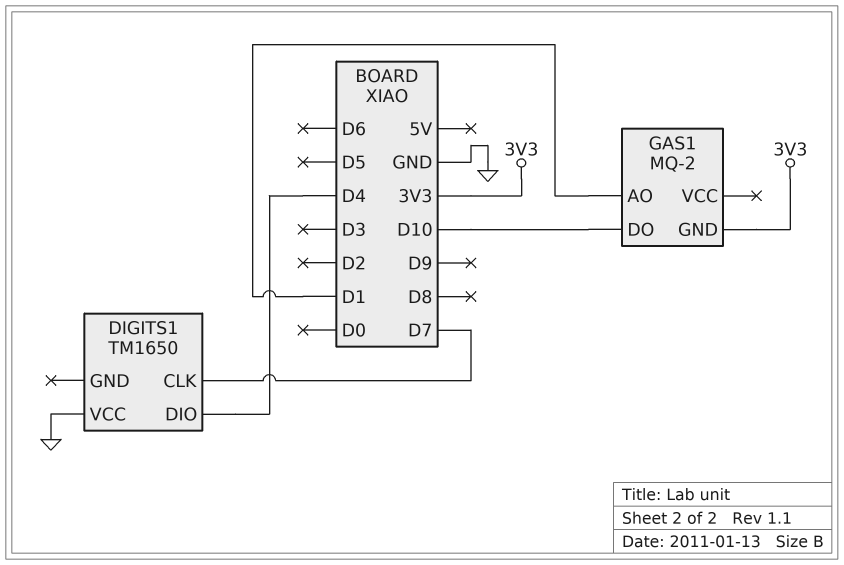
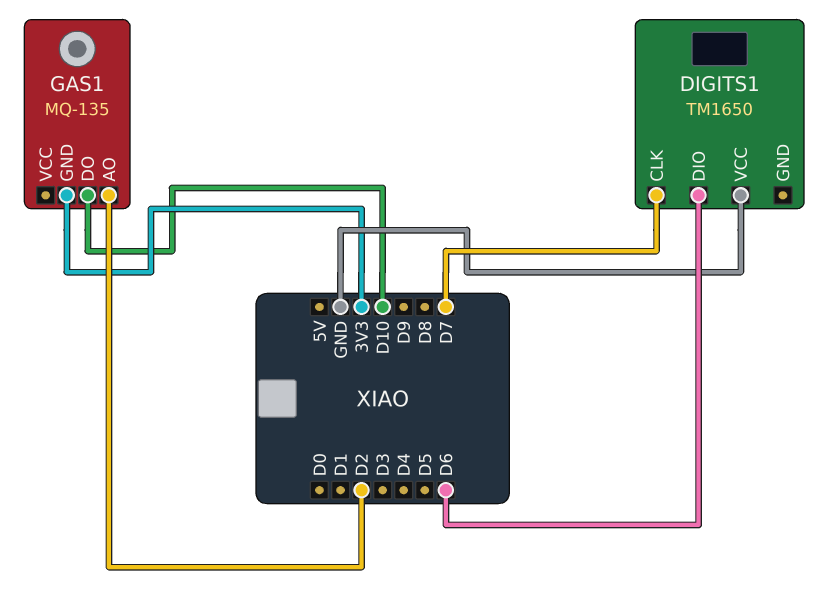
DIGITS1 pin DIO: D4 -> D6
GAS1: MQ-2 -> MQ-135
GAS1 pin AO: D1 -> D2

